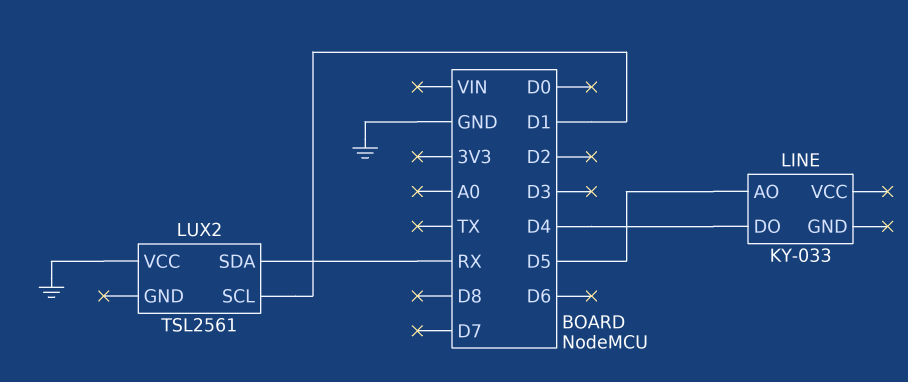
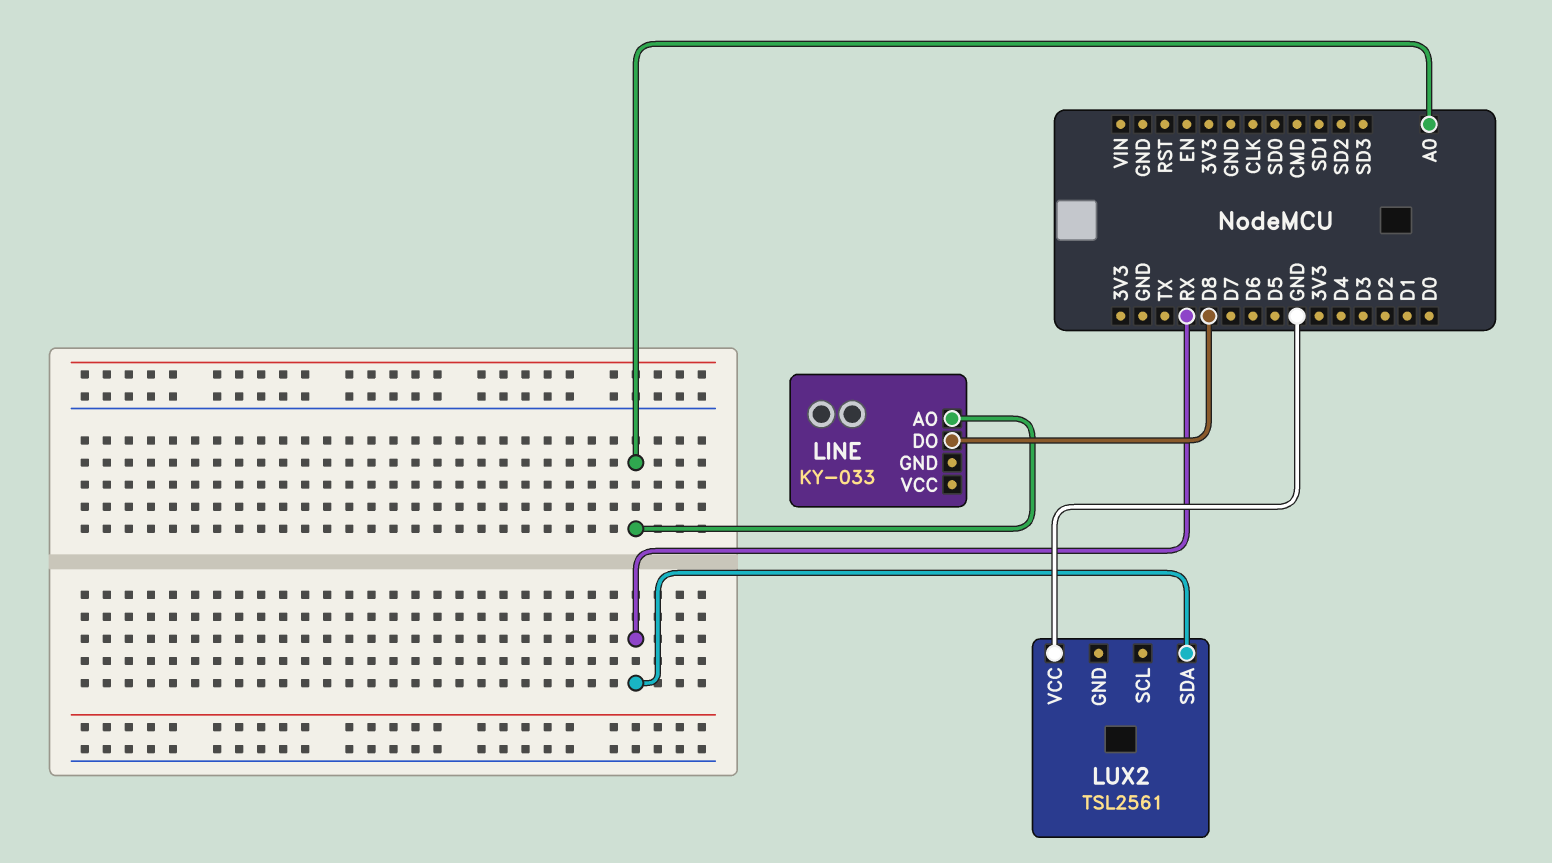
LINE pin AO: D5 -> A0
LINE pin DO: D4 -> D8
LUX2 pin SCL: D1 -> none

